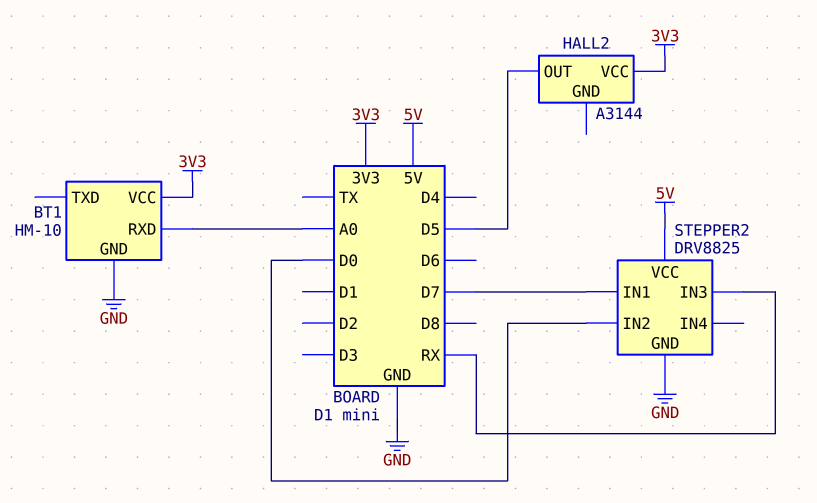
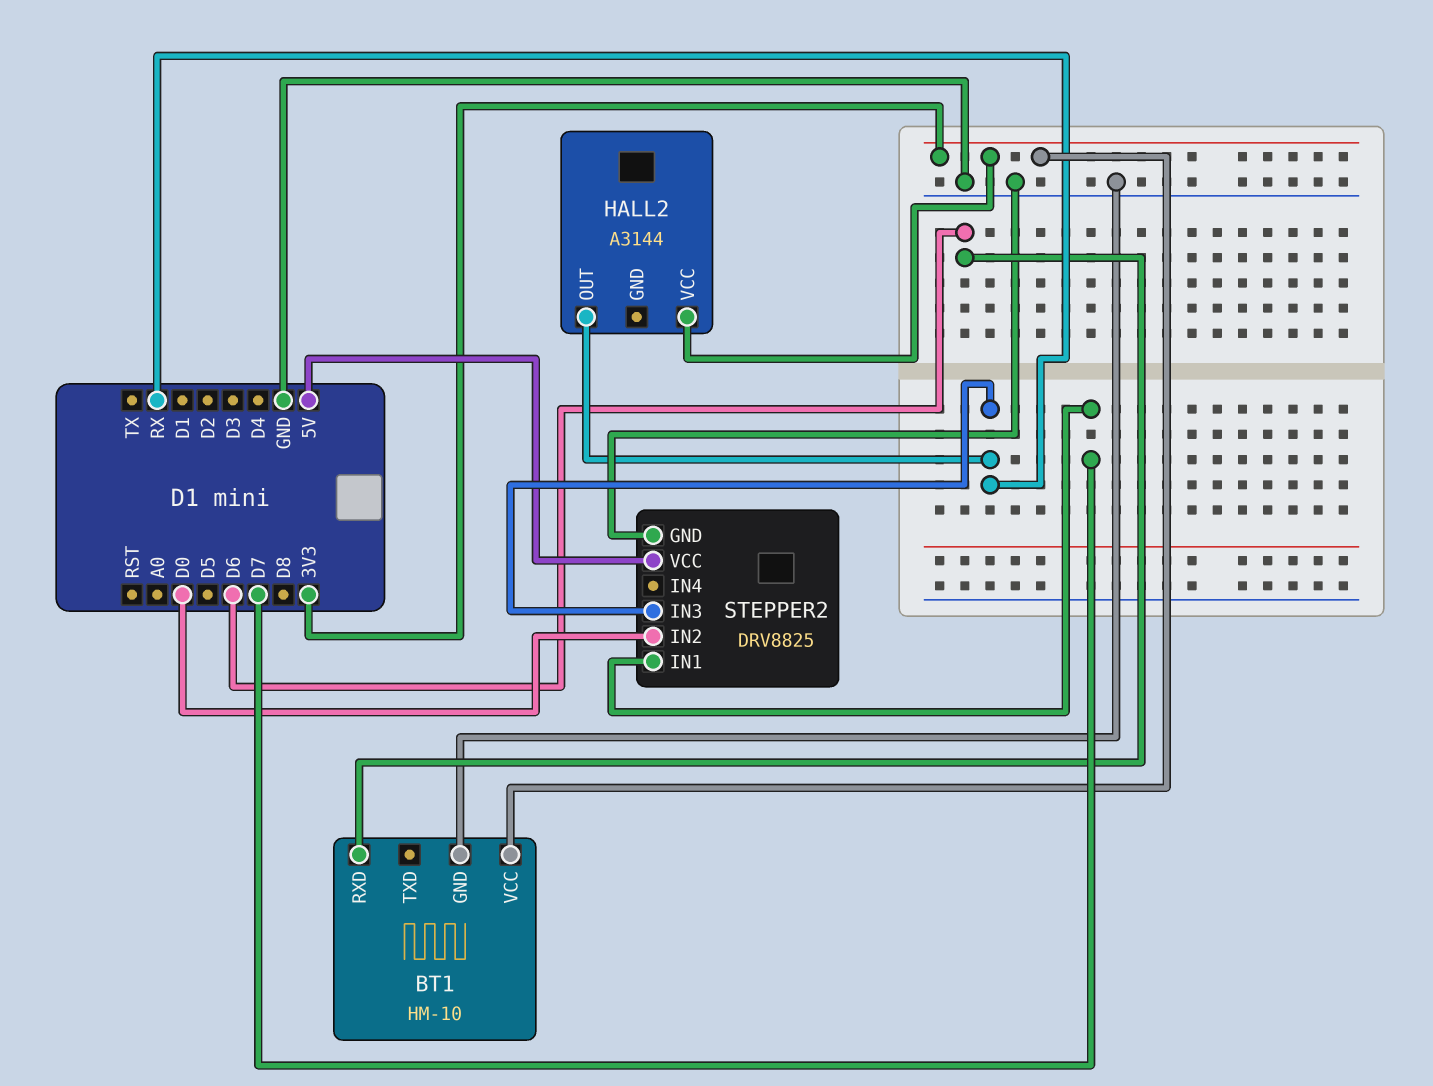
BT1 pin RXD: A0 -> D6
HALL2 pin OUT: D5 -> RX

